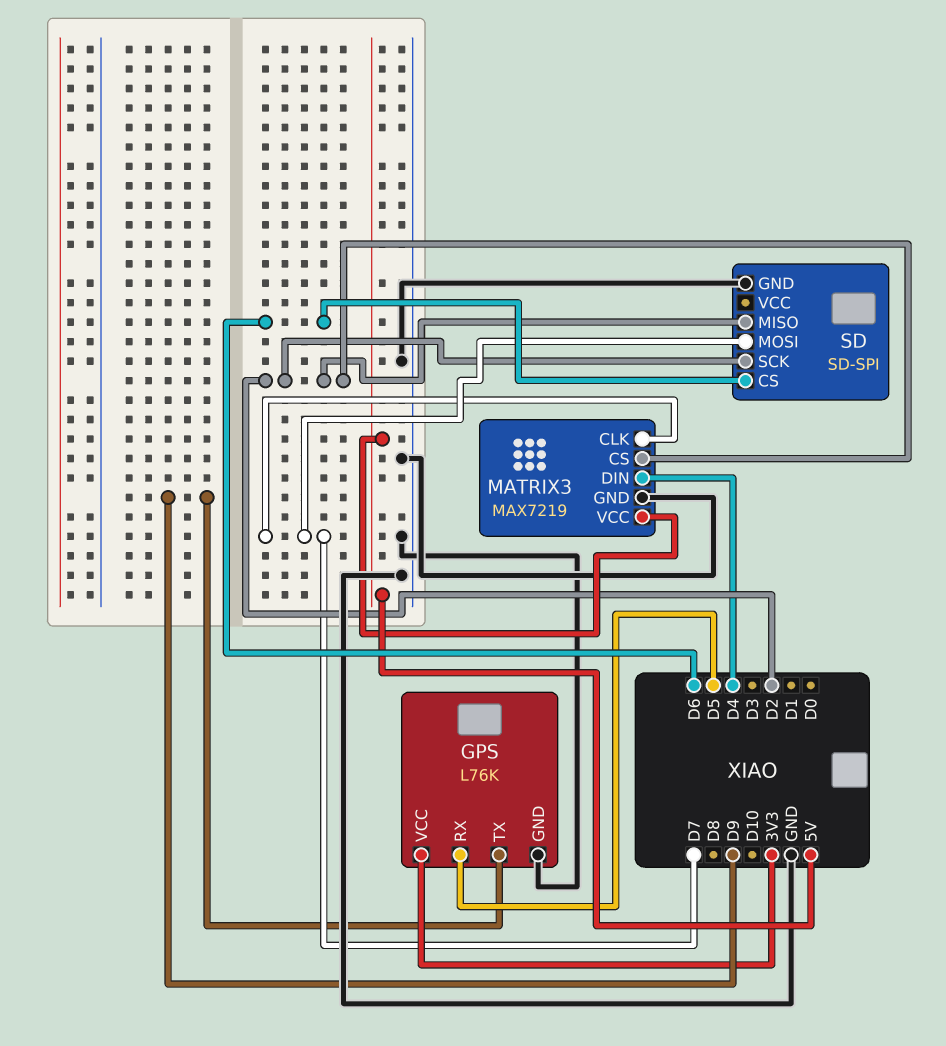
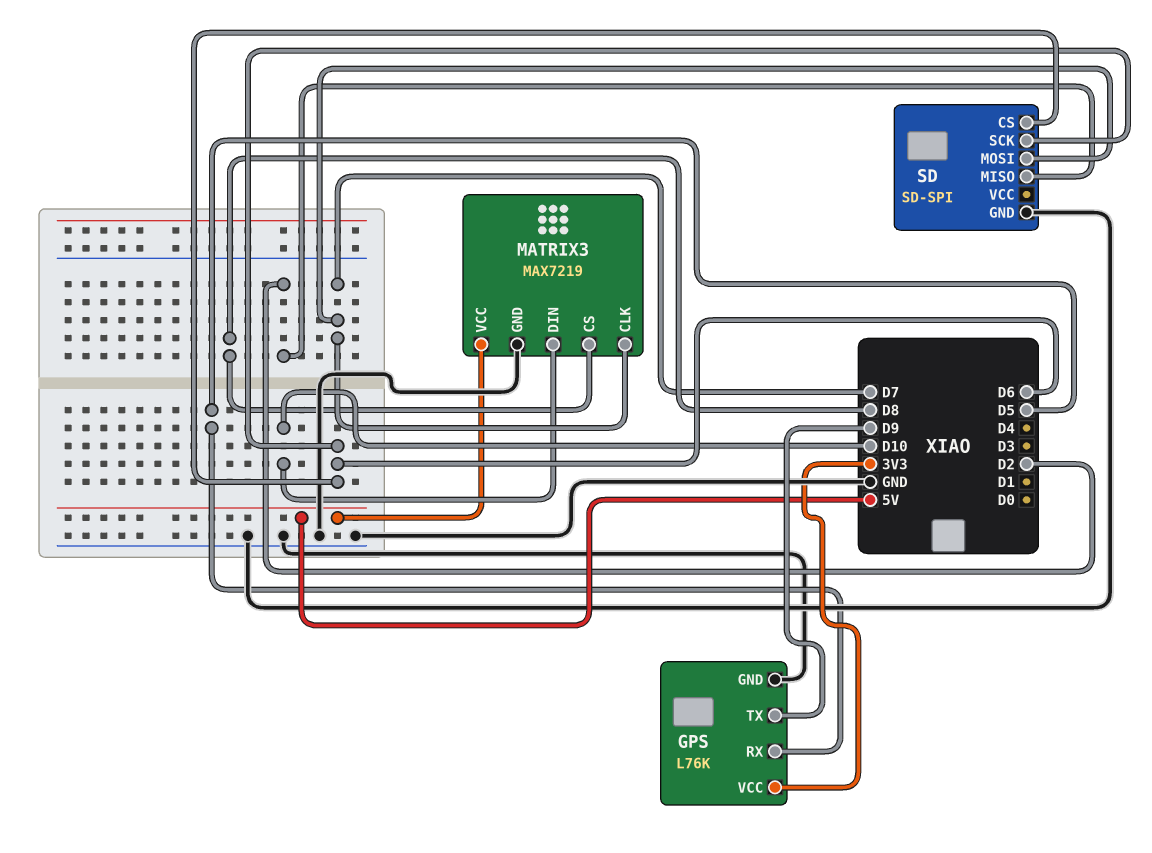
MATRIX3 pin CS: D2 -> D8
MATRIX3 pin DIN: D4 -> D10
SD pin SCK: D2 -> D6

